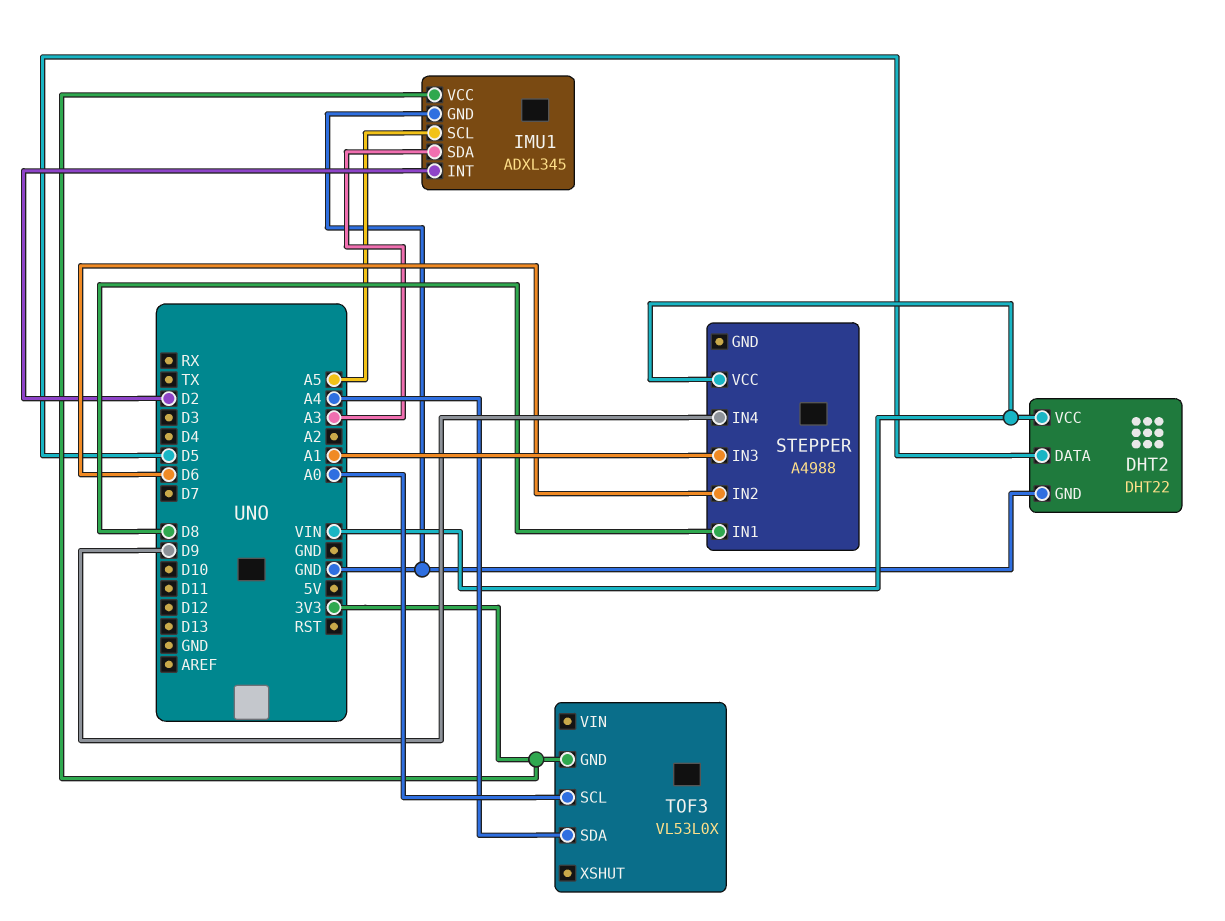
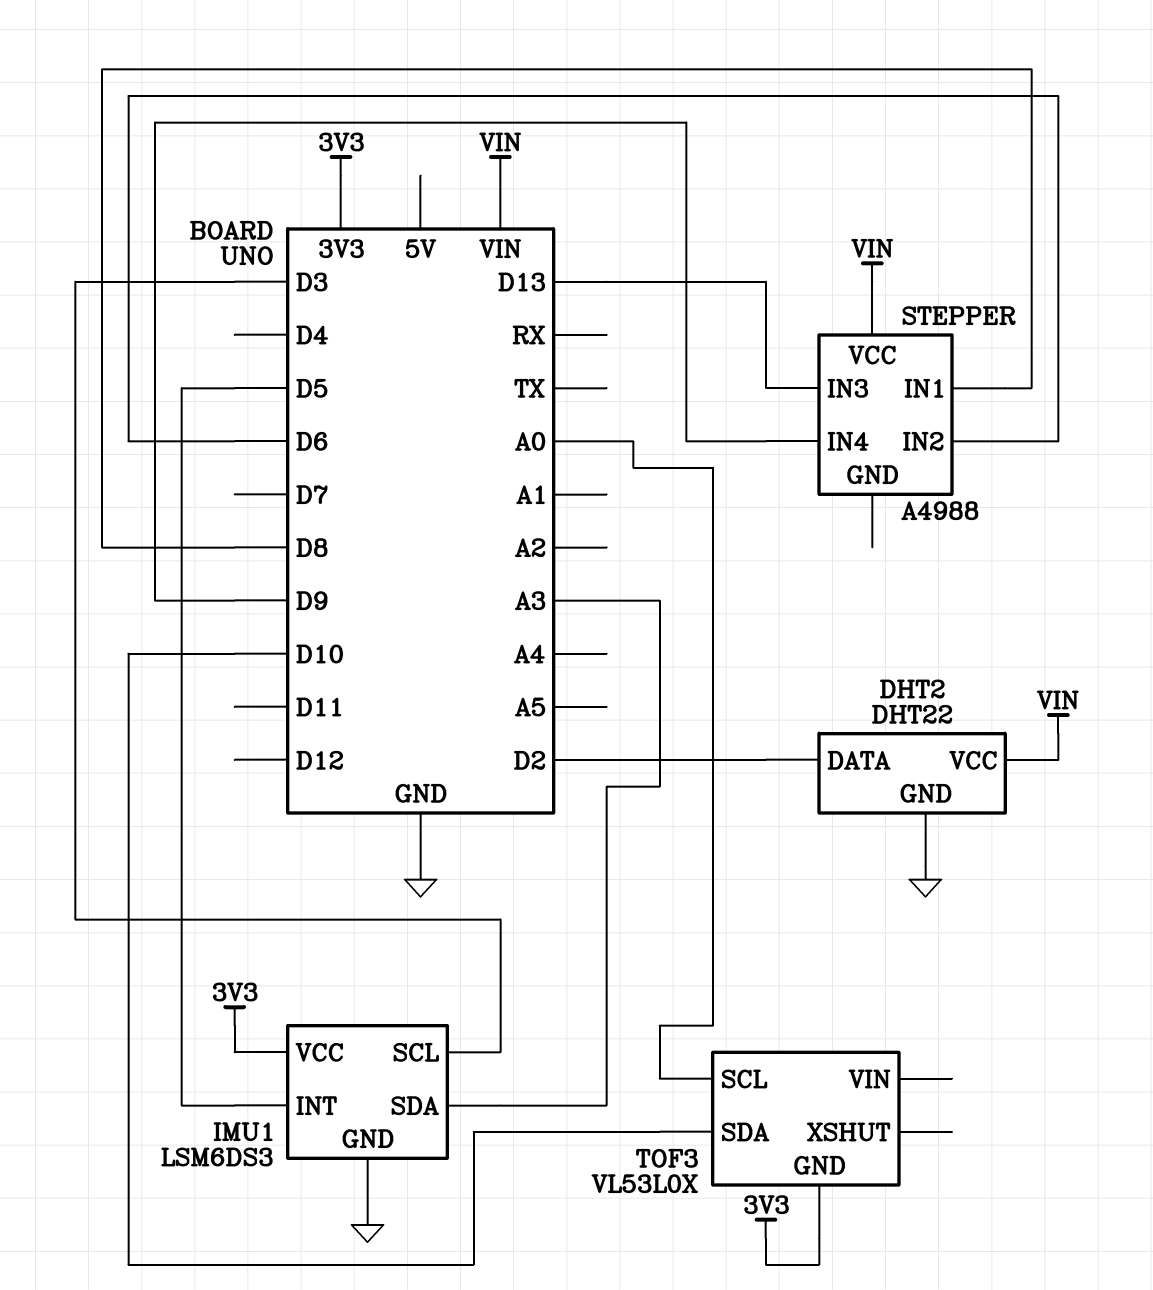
DHT2 pin DATA: D5 -> D2
IMU1: ADXL345 -> LSM6DS3
IMU1 pin INT: D2 -> D5
IMU1 pin SCL: A5 -> D3
STEPPER pin IN3: A1 -> D13
TOF3 pin SDA: A4 -> D10

